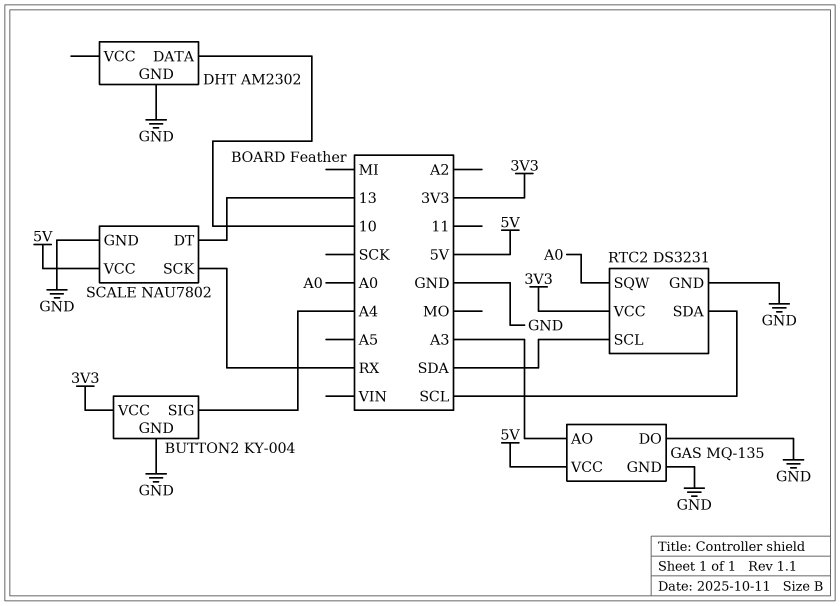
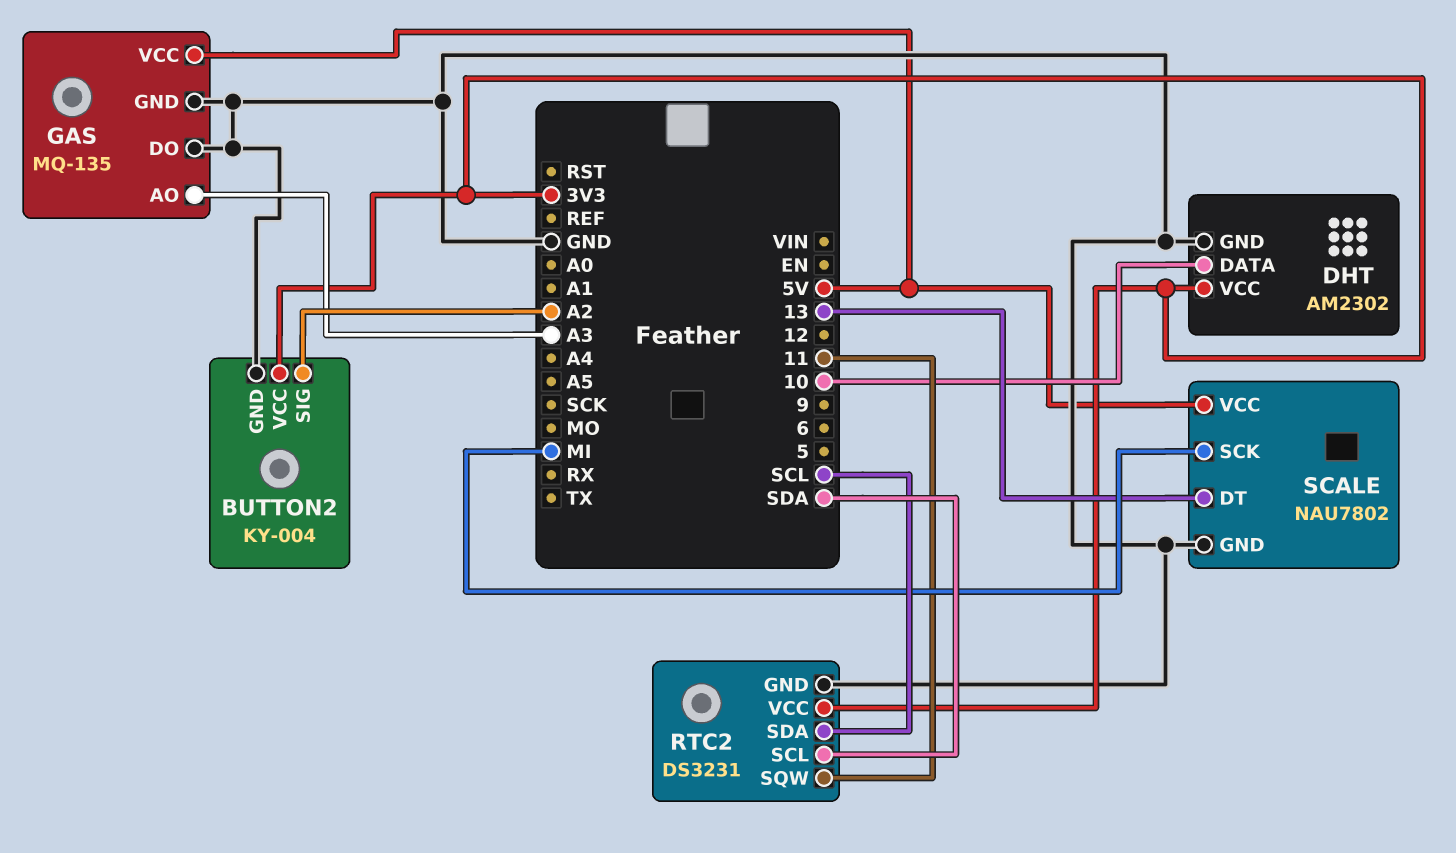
BUTTON2 pin SIG: A4 -> A2
DHT pin VCC: none -> 3V3
RTC2 pin SQW: A0 -> 11
SCALE pin SCK: RX -> MI

